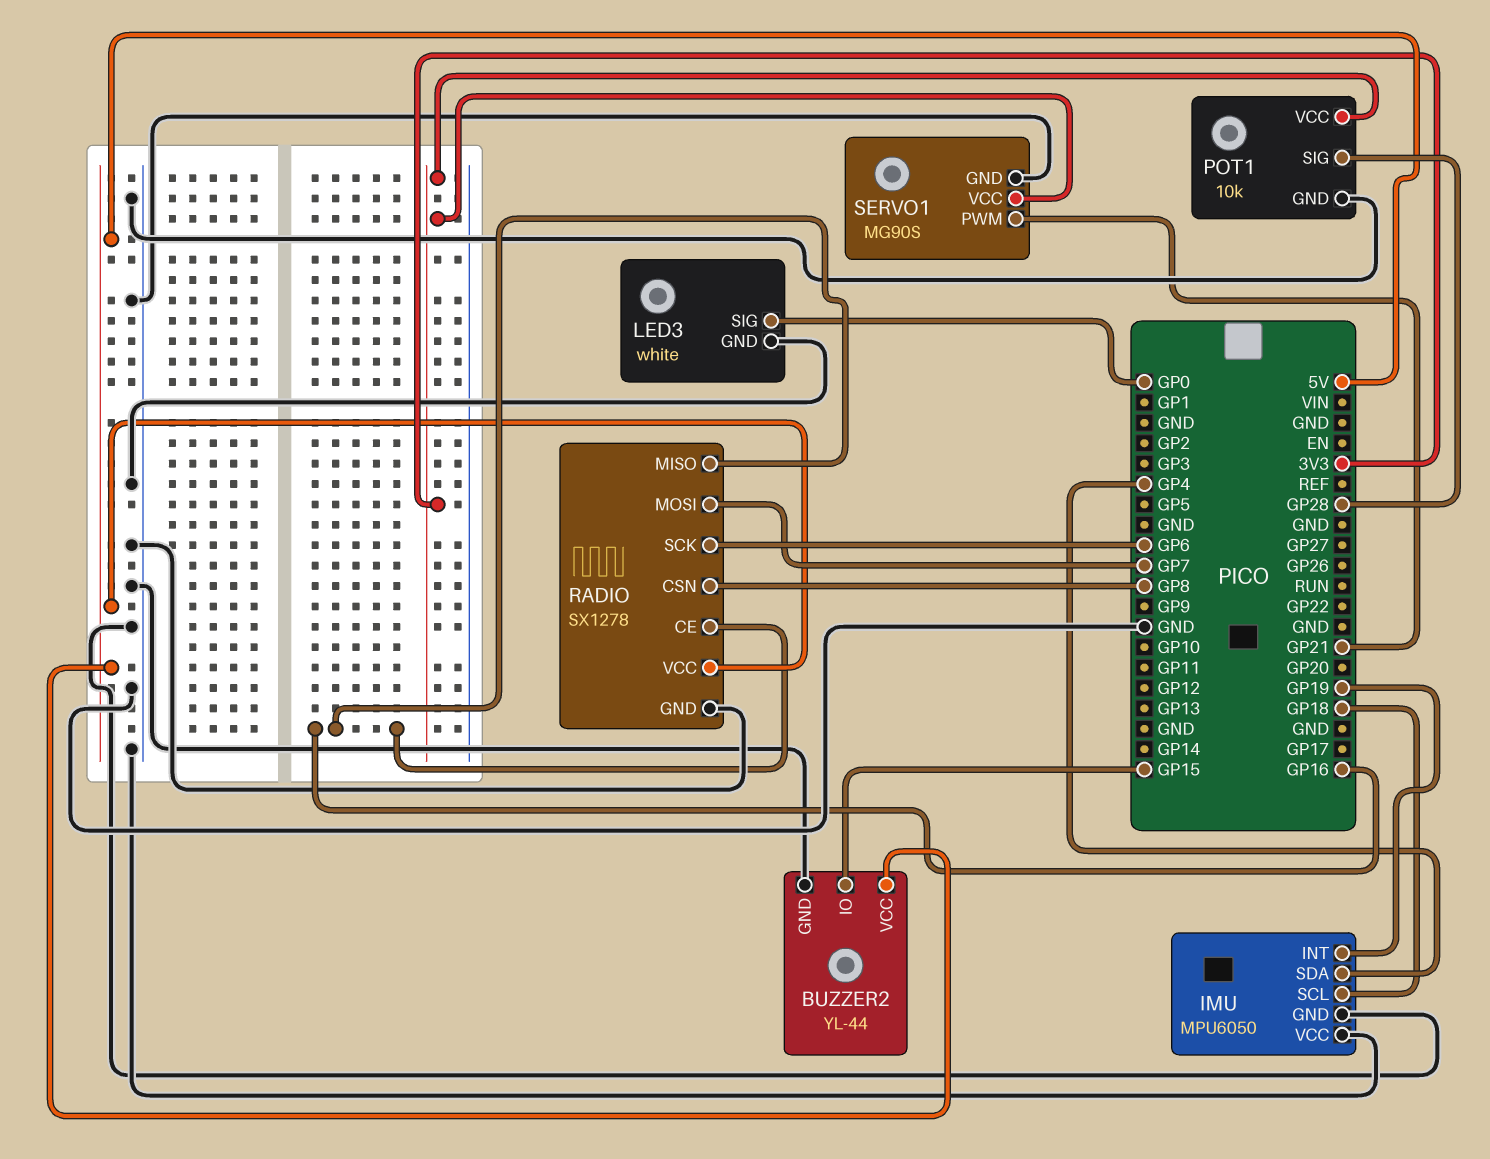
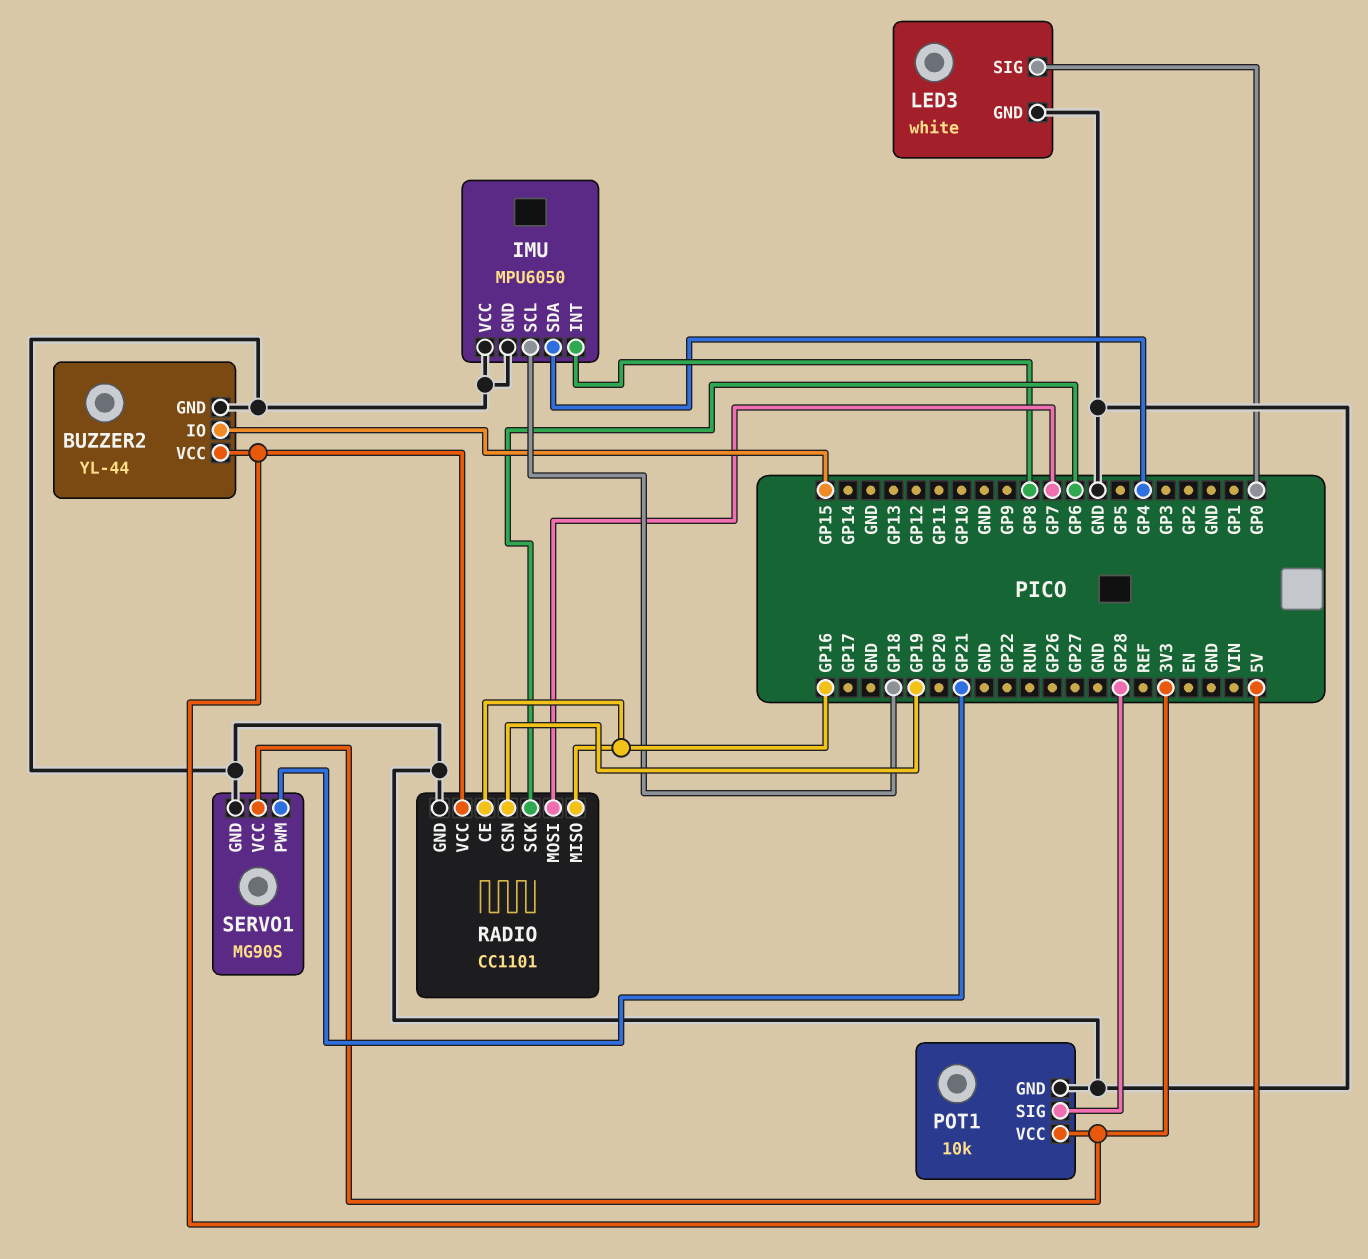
IMU pin INT: GP19 -> GP8
RADIO: SX1278 -> CC1101
RADIO pin CSN: GP8 -> GP19

